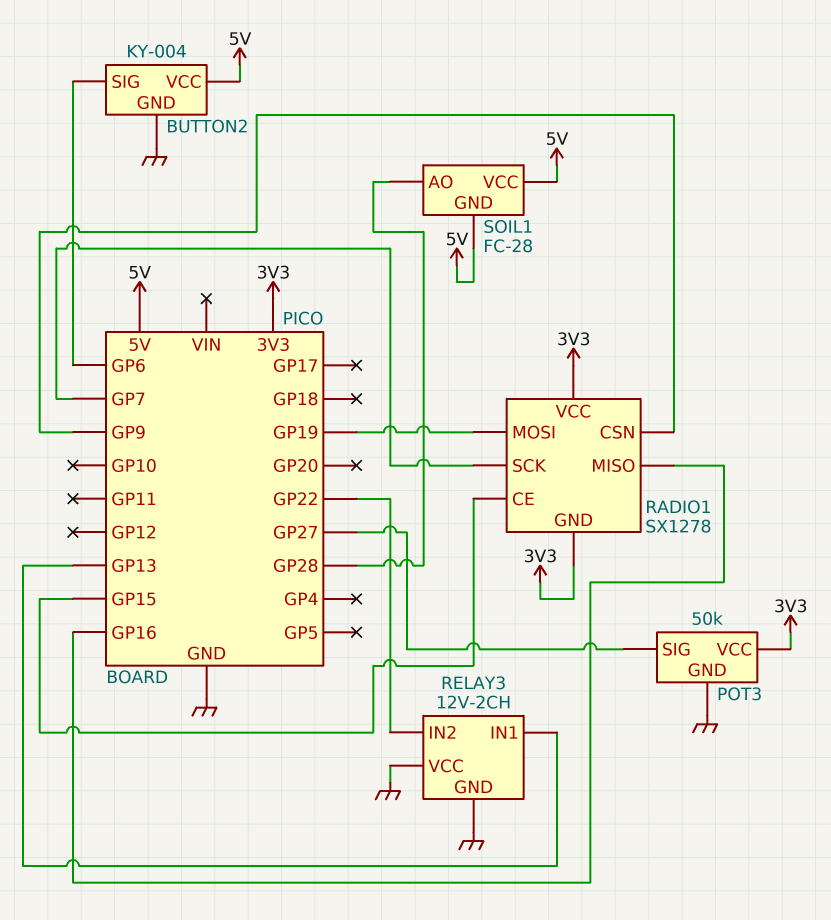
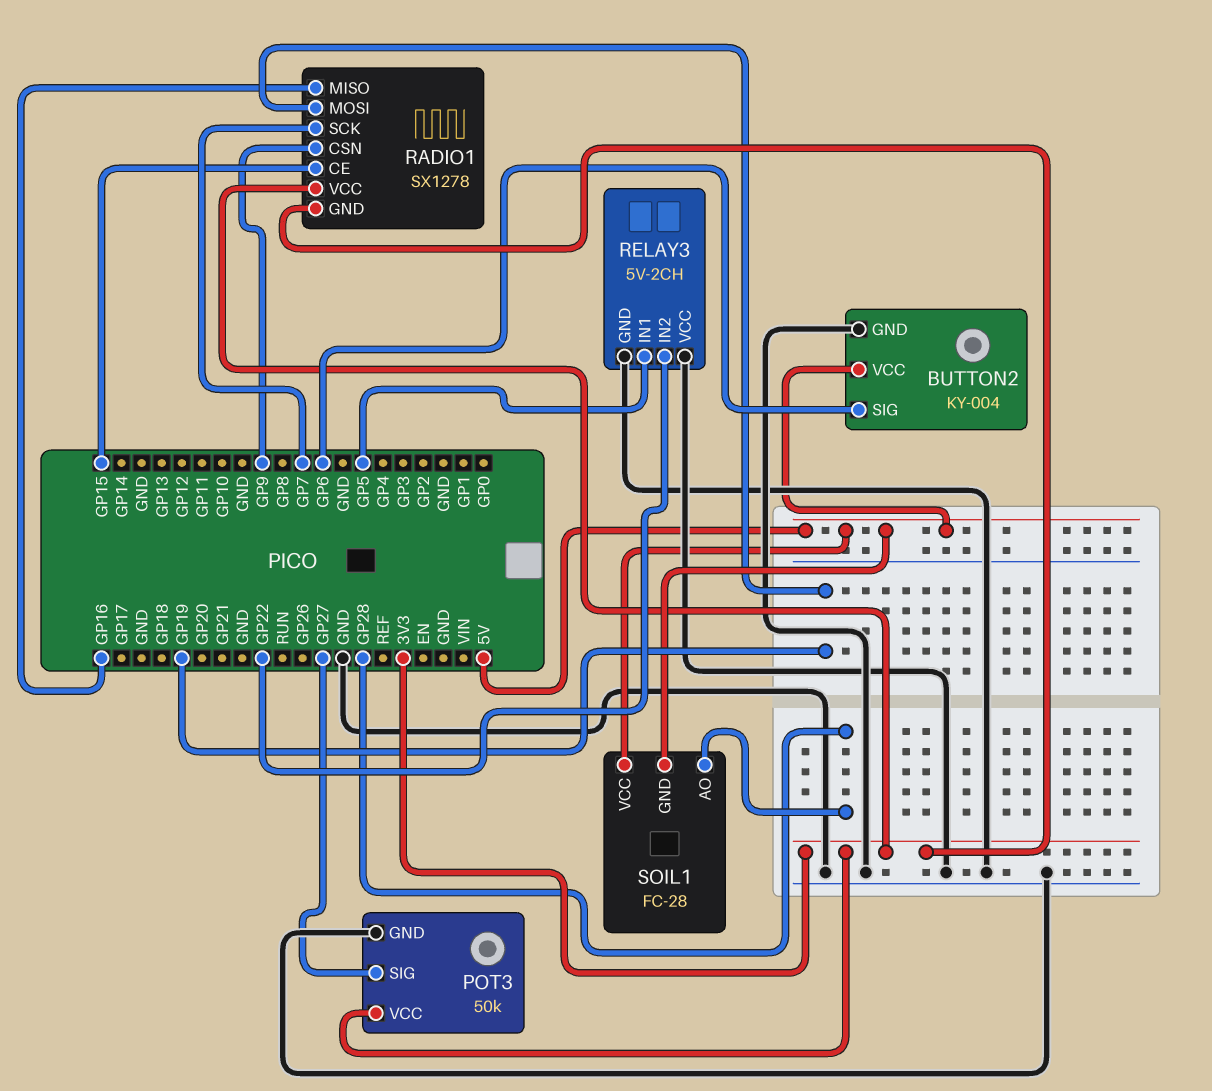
RELAY3: 12V-2CH -> 5V-2CH
RELAY3 pin IN1: GP13 -> GP5

